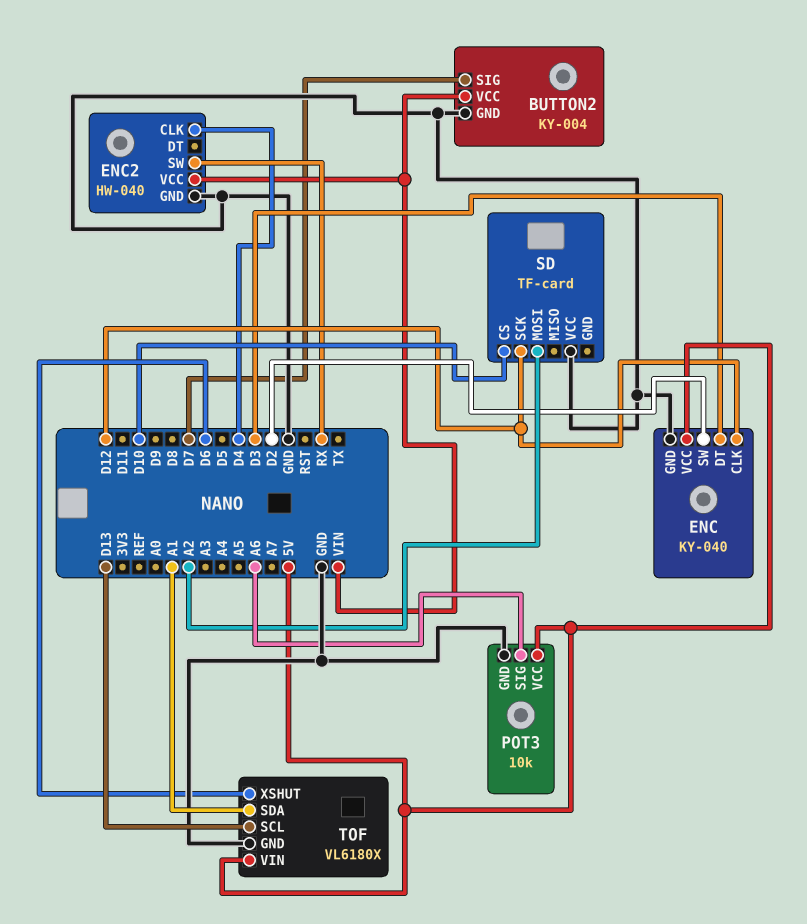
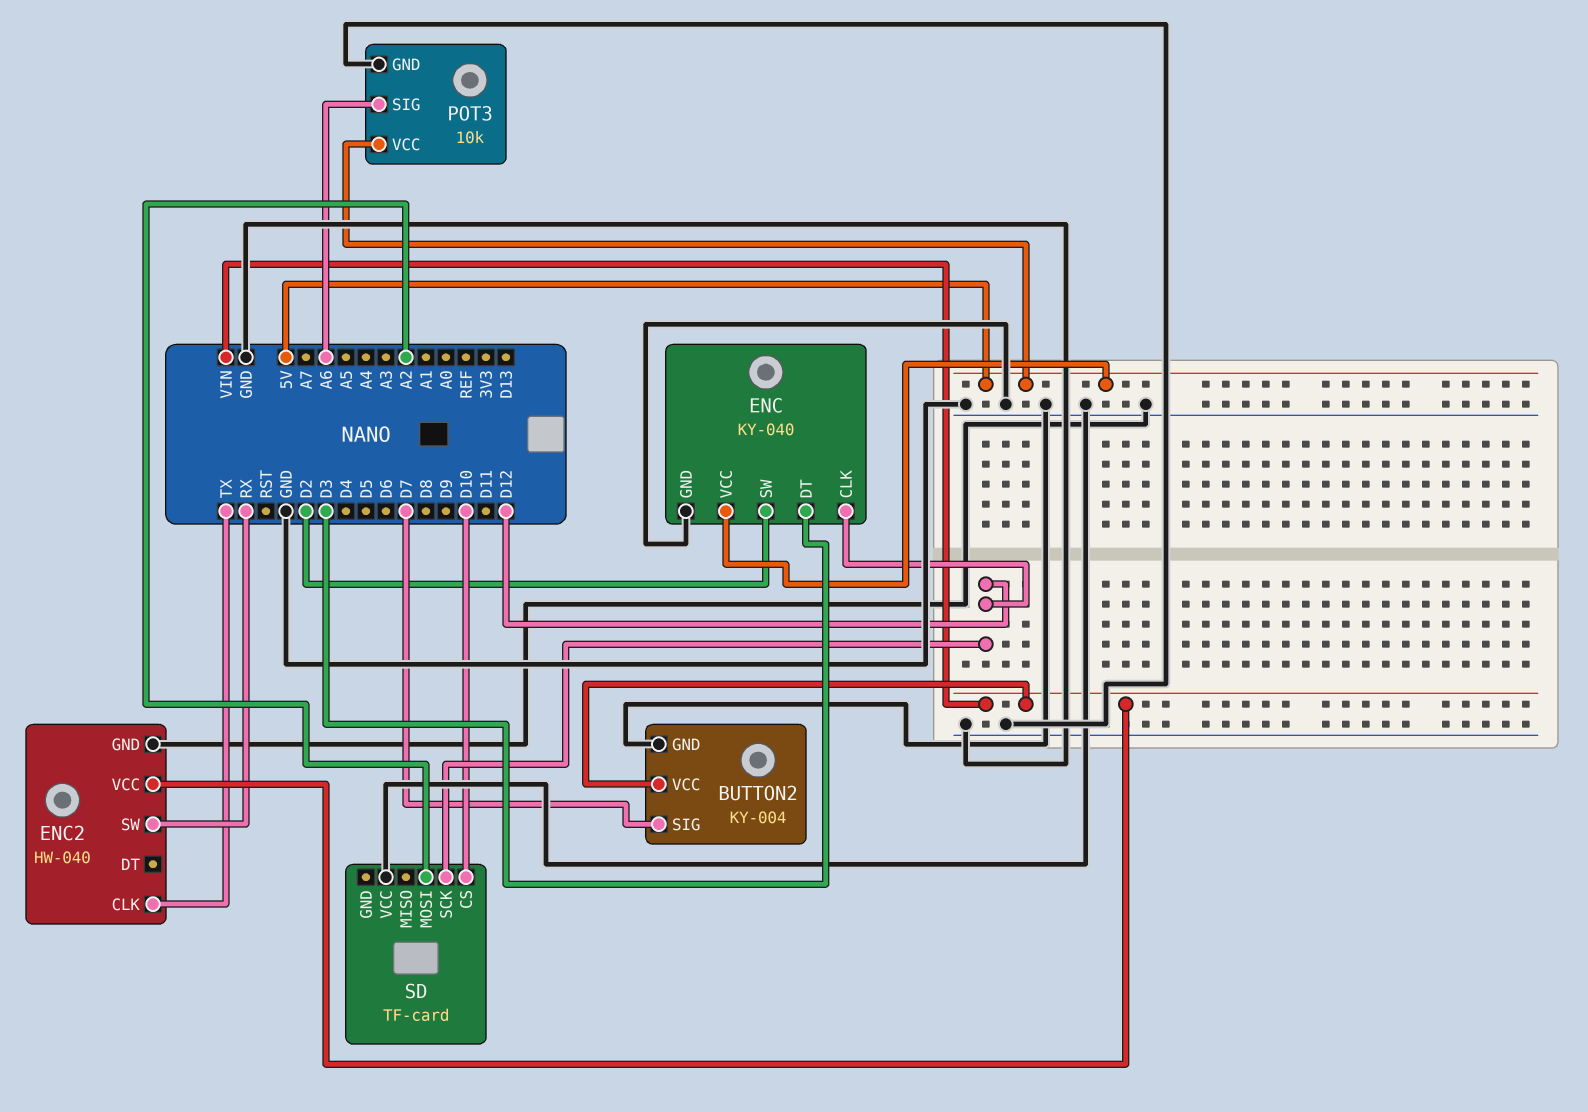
ENC2 pin CLK: D4 -> TX
TOF: VL6180X -> none
TOF pin GND: GND -> none
TOF pin SCL: D13 -> none
TOF pin SDA: A1 -> none
TOF pin VIN: 5V -> none
TOF pin XSHUT: D6 -> none

